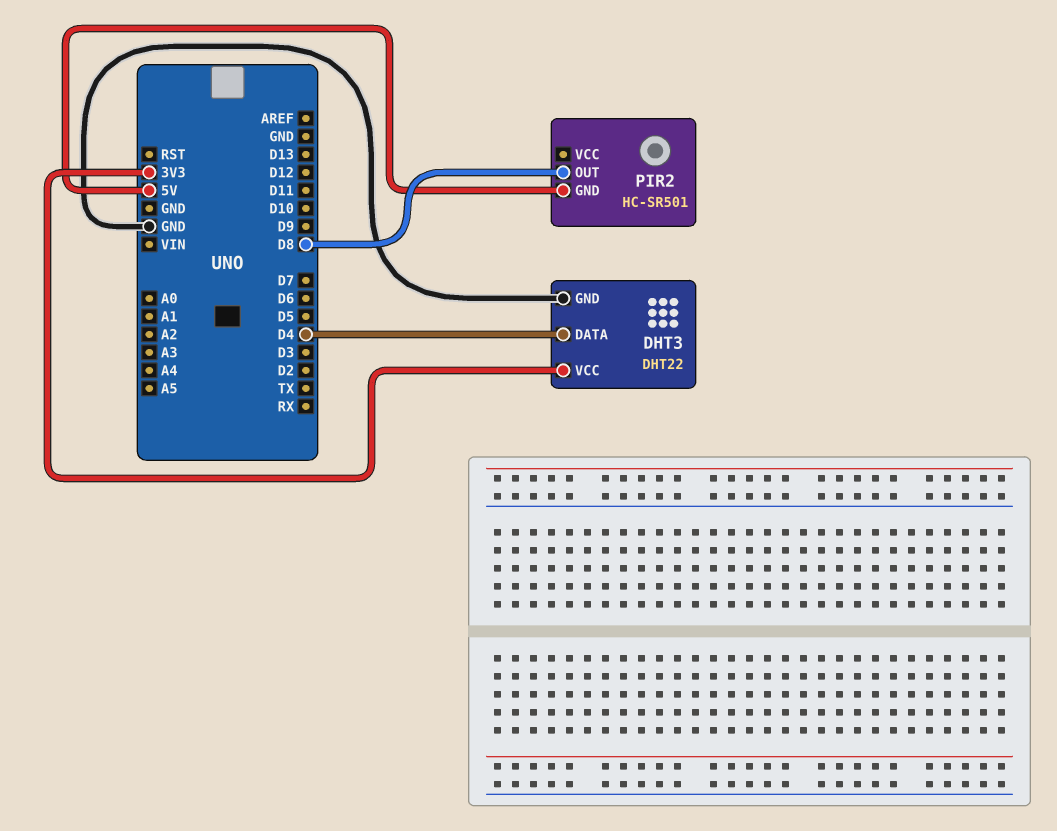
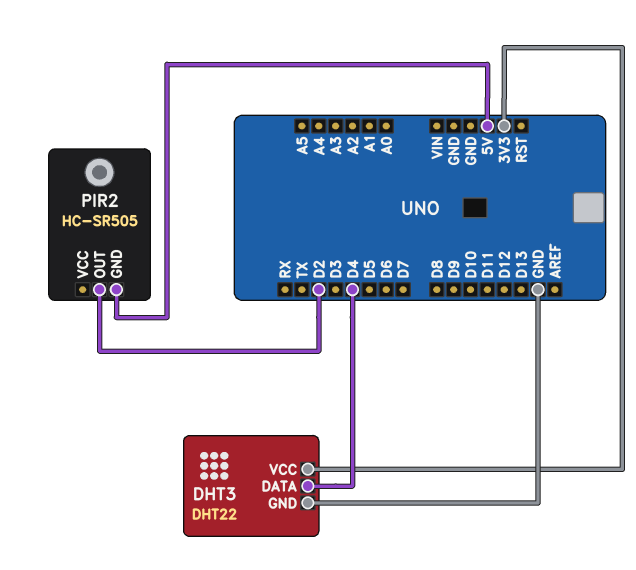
PIR2: HC-SR501 -> HC-SR505
PIR2 pin OUT: D8 -> D2

